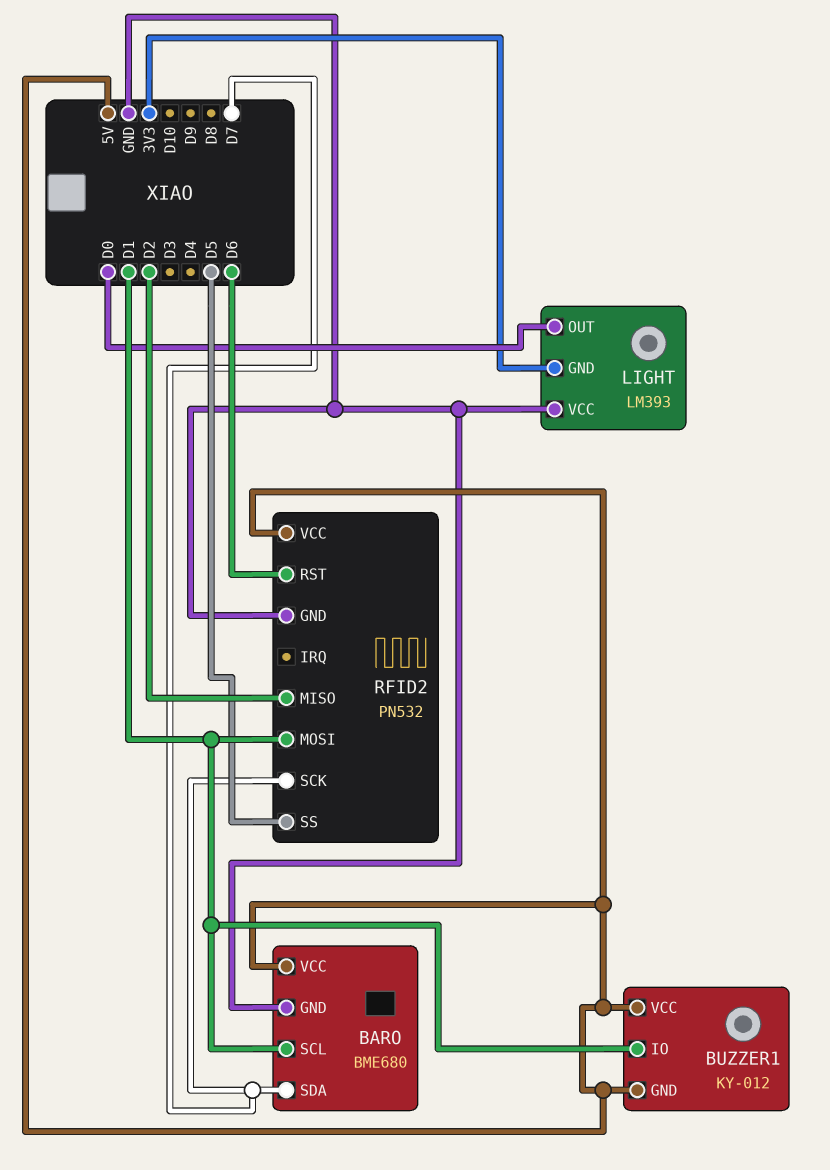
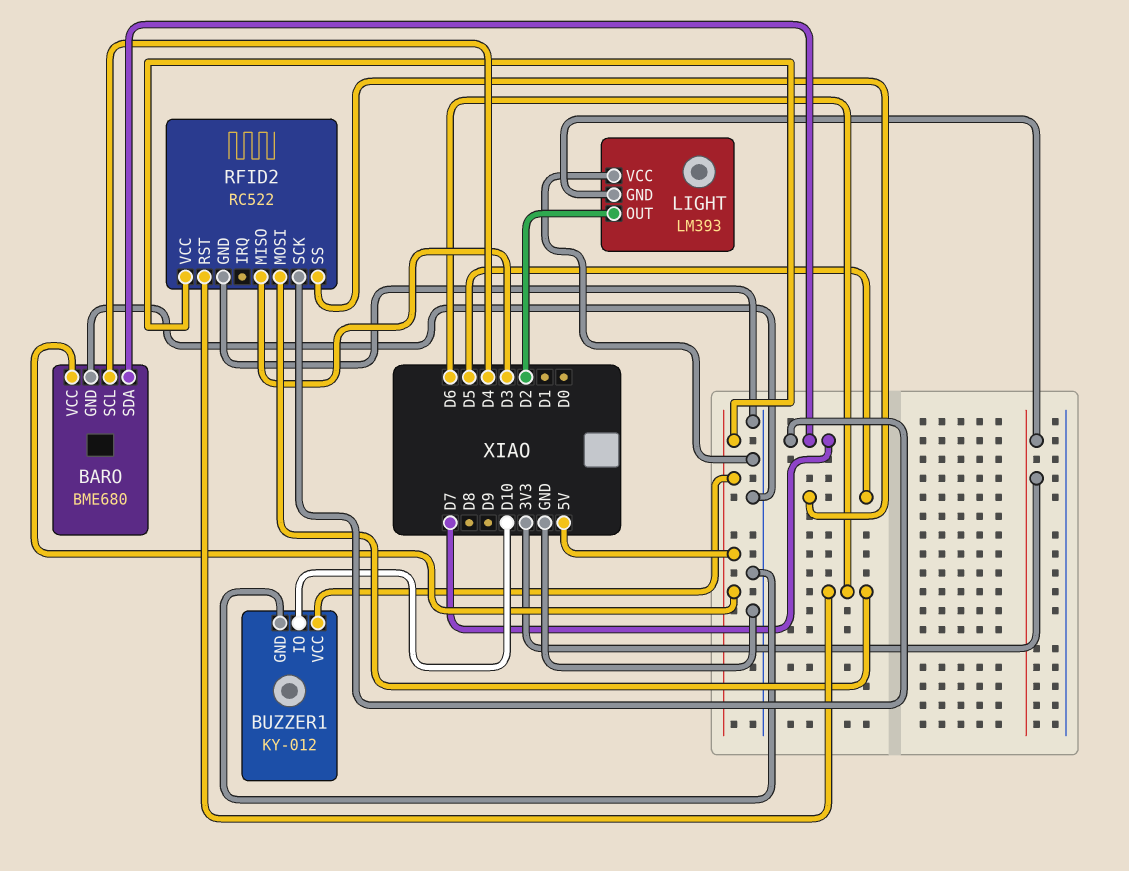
BARO pin SCL: D1 -> D4
BUZZER1 pin GND: 5V -> GND
BUZZER1 pin IO: D1 -> D10
LIGHT pin OUT: D0 -> D2
RFID2: PN532 -> RC522
RFID2 pin MISO: D2 -> D3
RFID2 pin MOSI: D1 -> D6

